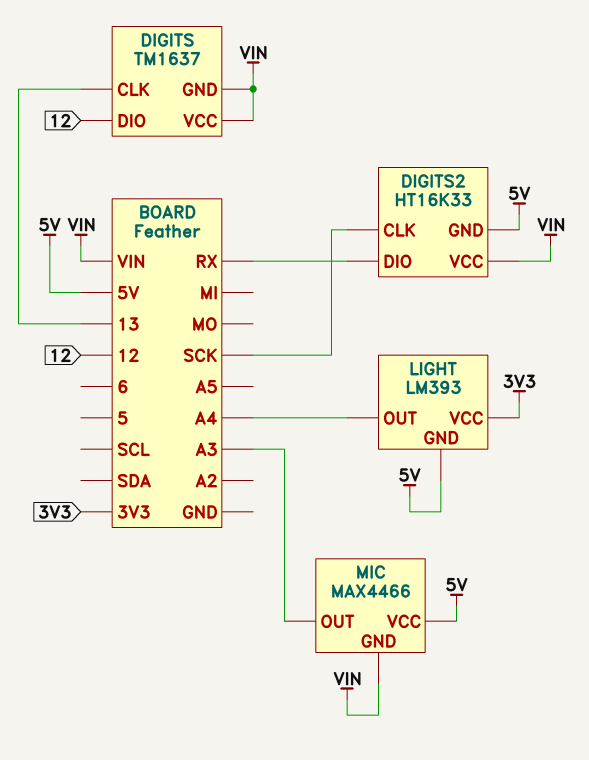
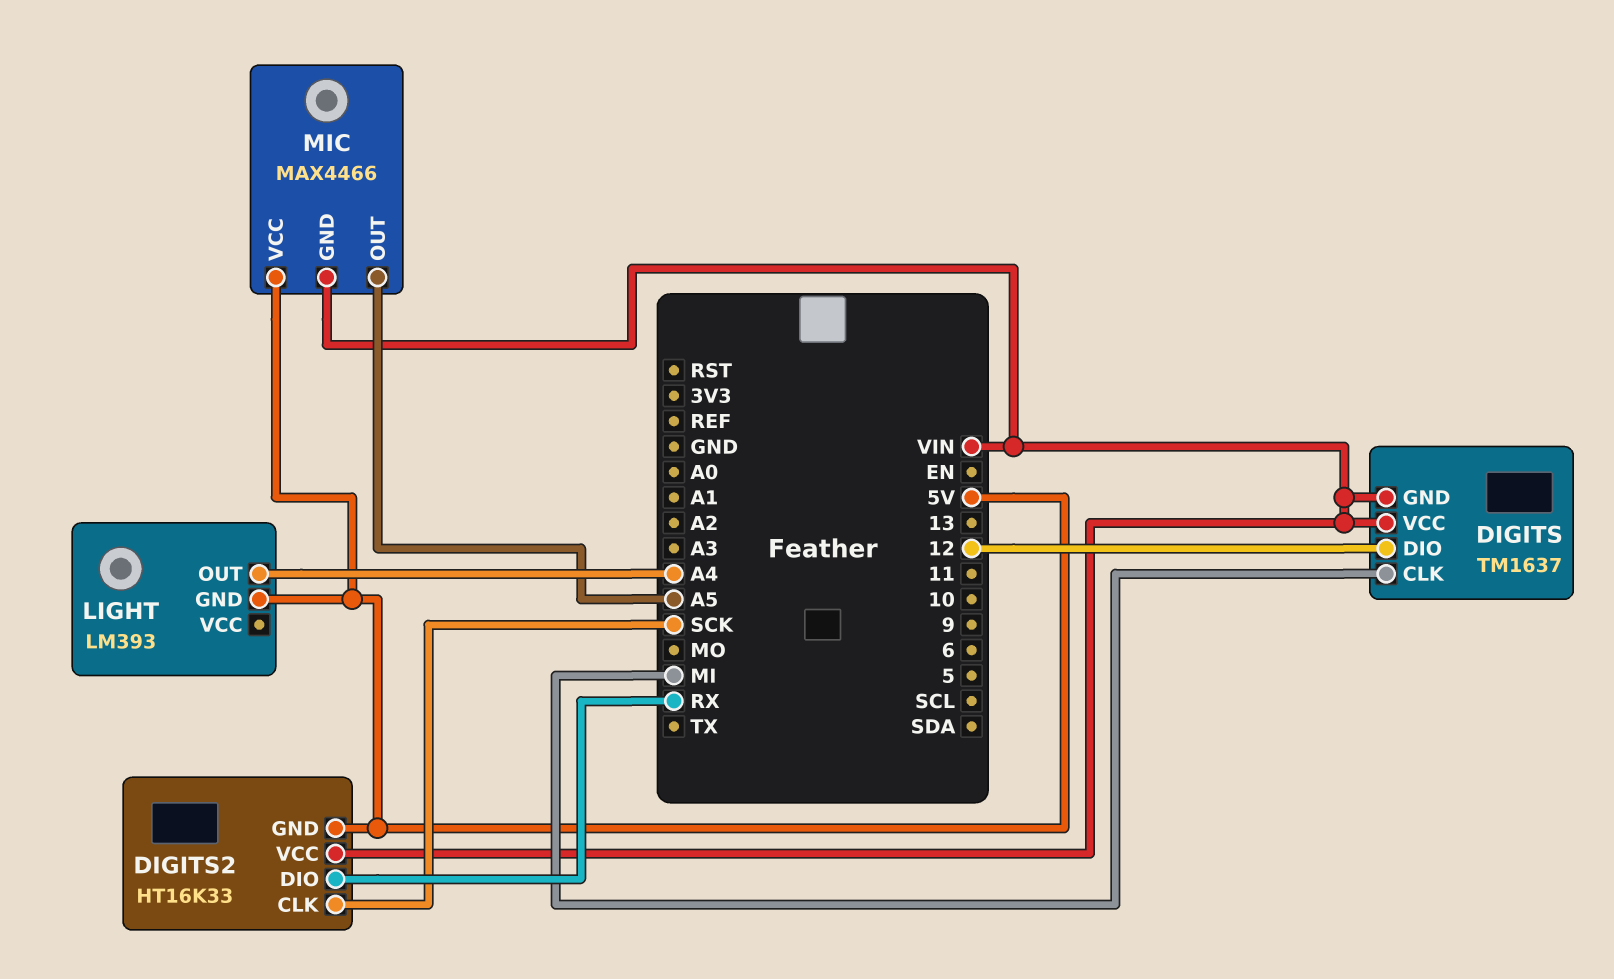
DIGITS pin CLK: 13 -> MI
LIGHT pin VCC: 3V3 -> none
MIC pin OUT: A3 -> A5

